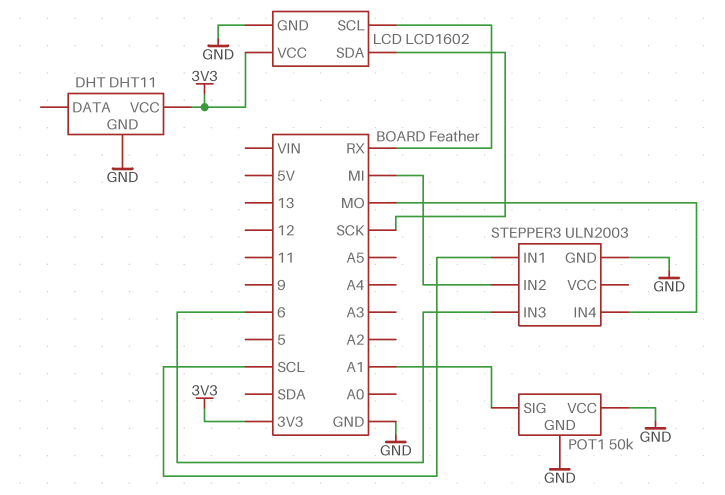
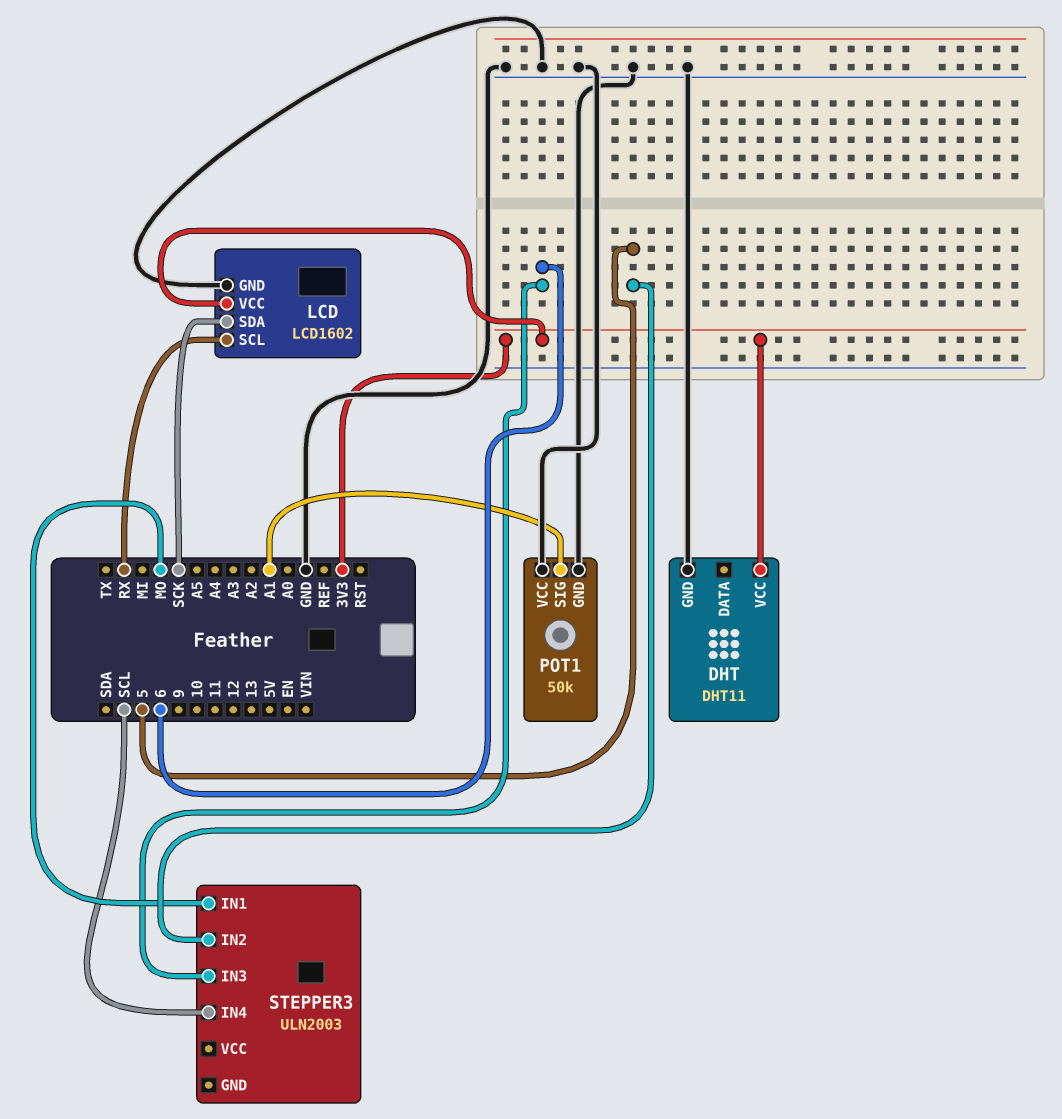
STEPPER3 pin GND: GND -> none
STEPPER3 pin IN1: SCL -> MO
STEPPER3 pin IN2: MI -> 5
STEPPER3 pin IN4: MO -> SCL

